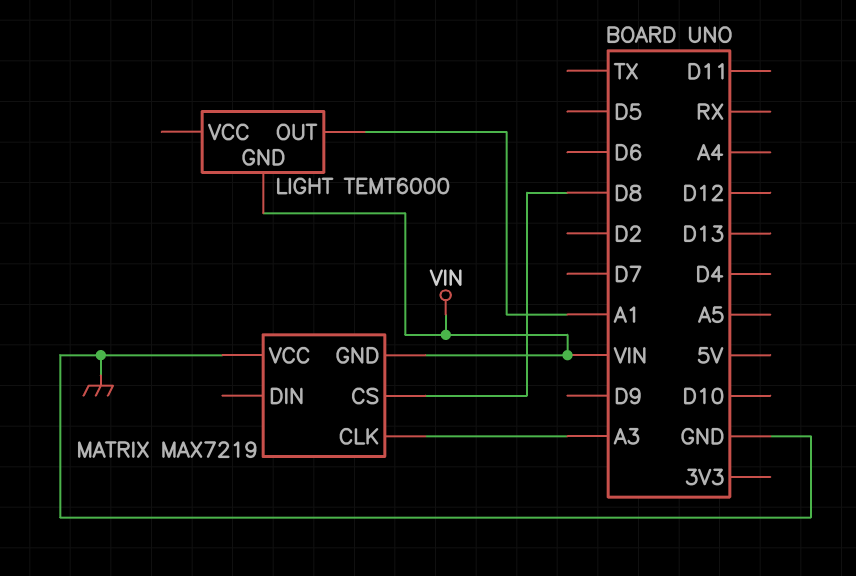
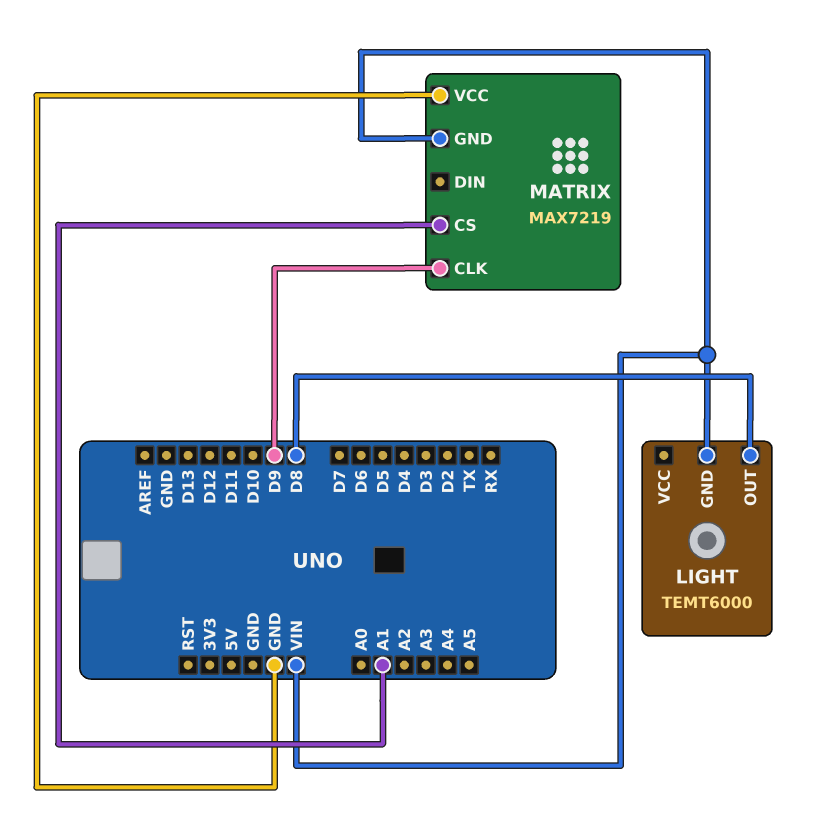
LIGHT pin OUT: A1 -> D8
MATRIX pin CLK: A3 -> D9
MATRIX pin CS: D8 -> A1

